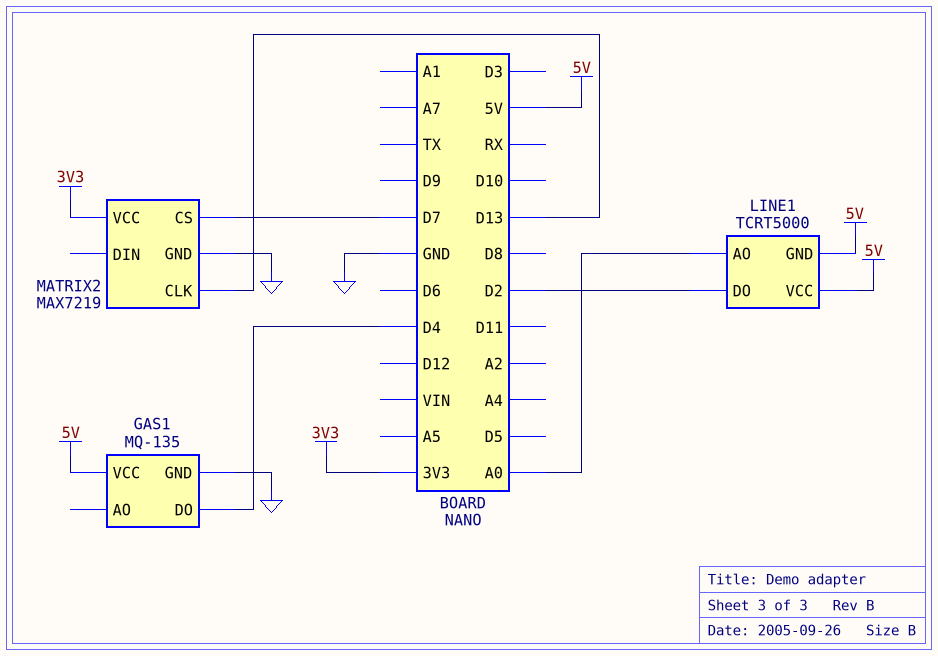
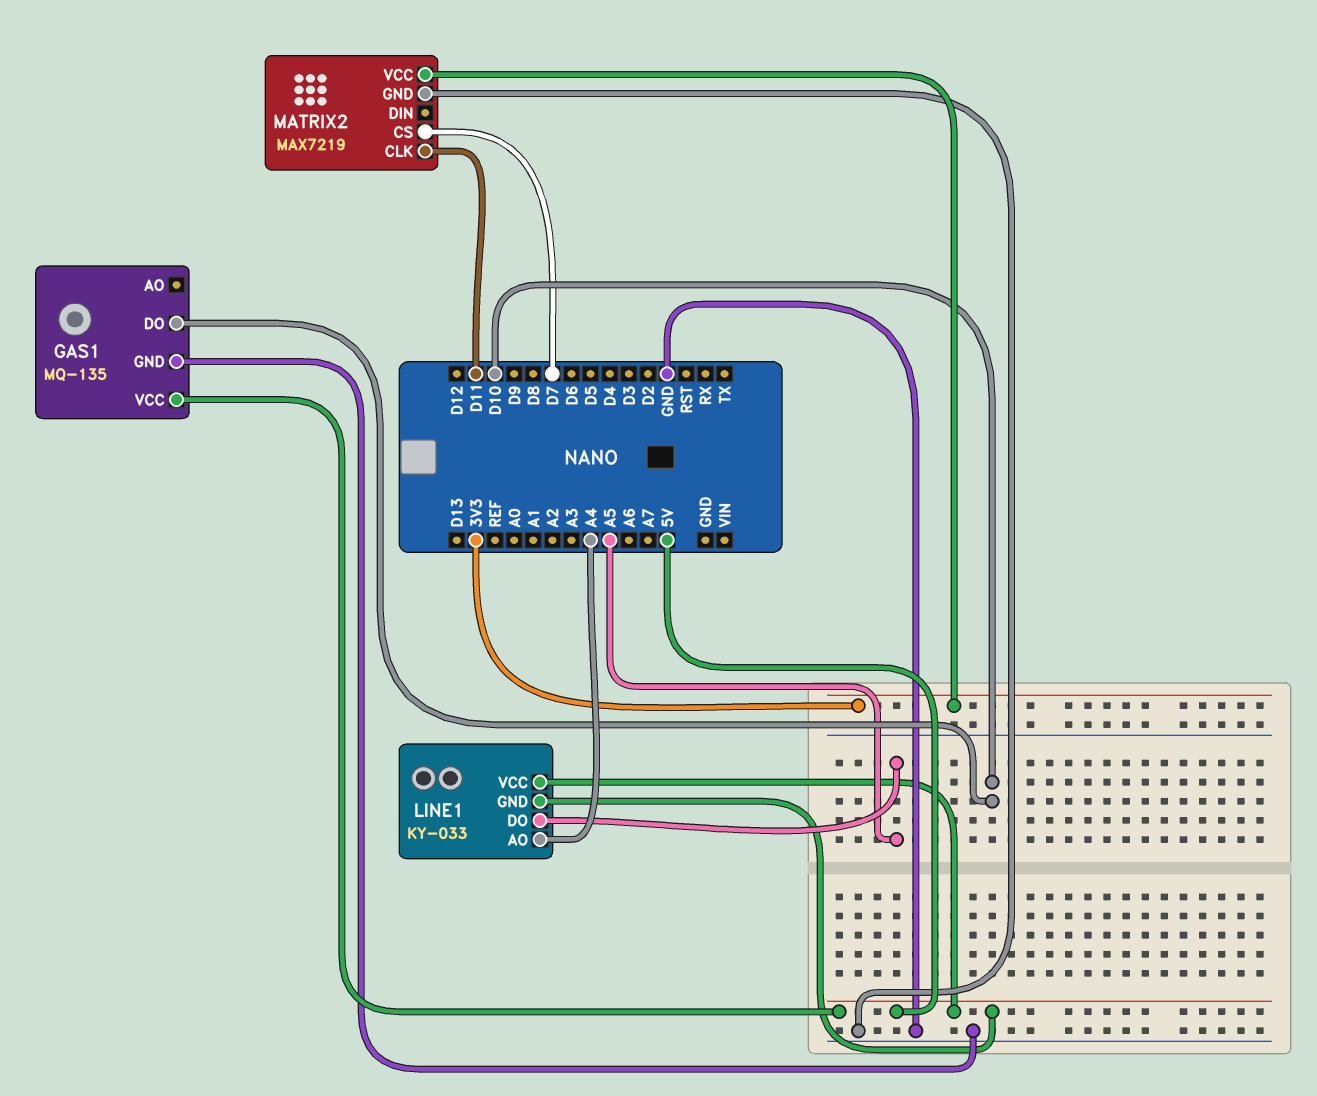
GAS1 pin DO: D4 -> D10
LINE1: TCRT5000 -> KY-033
LINE1 pin AO: A0 -> A4
LINE1 pin DO: D2 -> A5
MATRIX2 pin CLK: D13 -> D11

